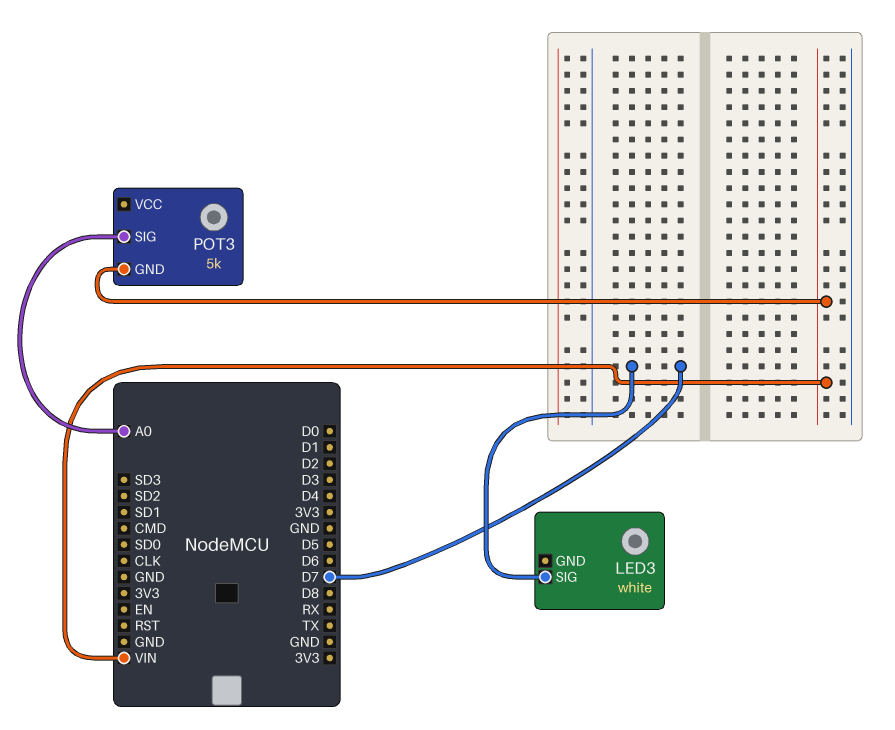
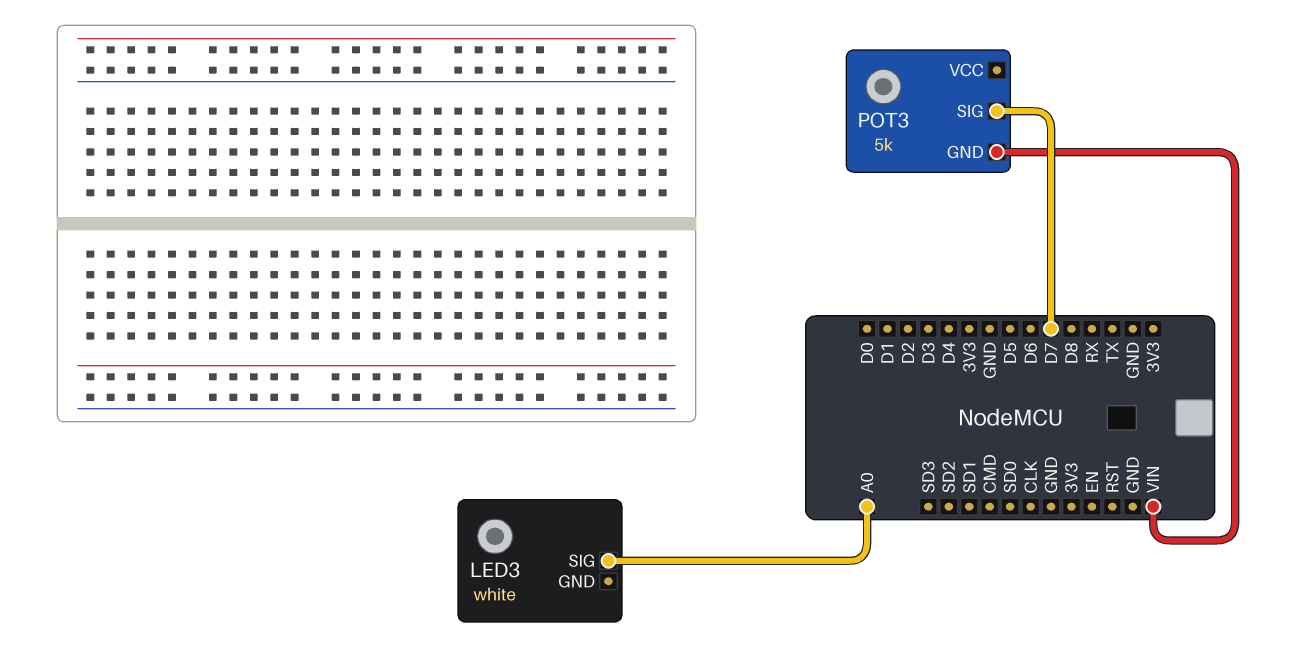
LED3 pin SIG: D7 -> A0
POT3 pin SIG: A0 -> D7

